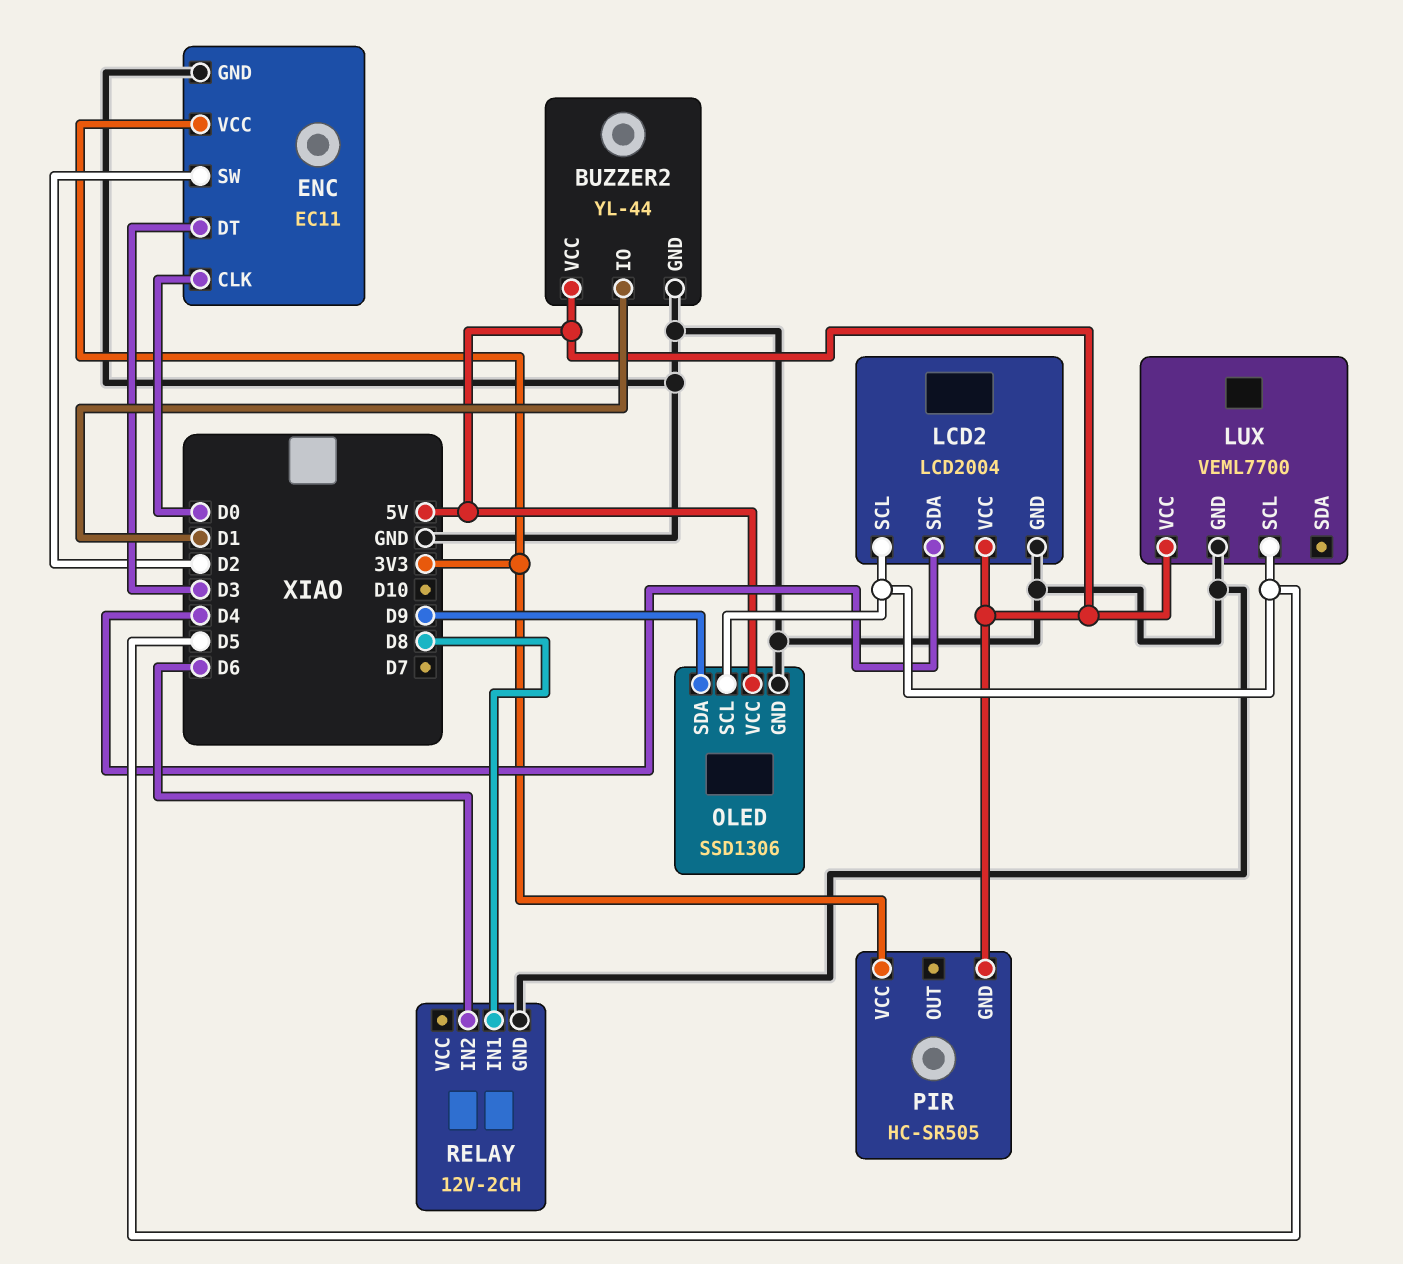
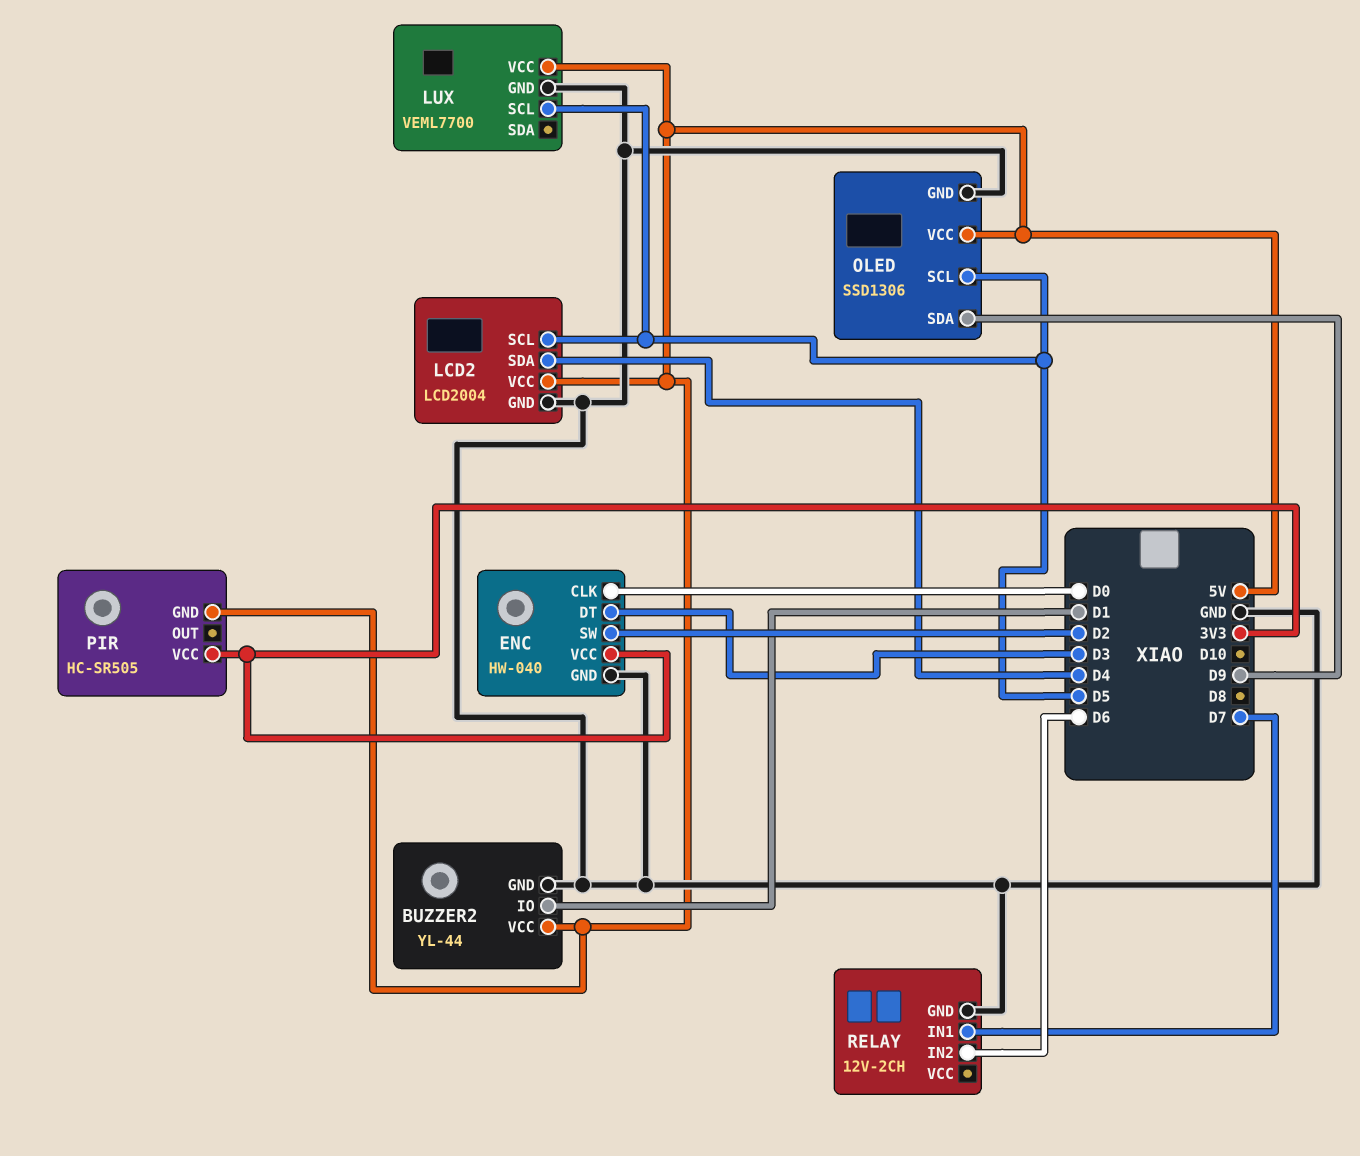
ENC: EC11 -> HW-040
RELAY pin IN1: D8 -> D7

